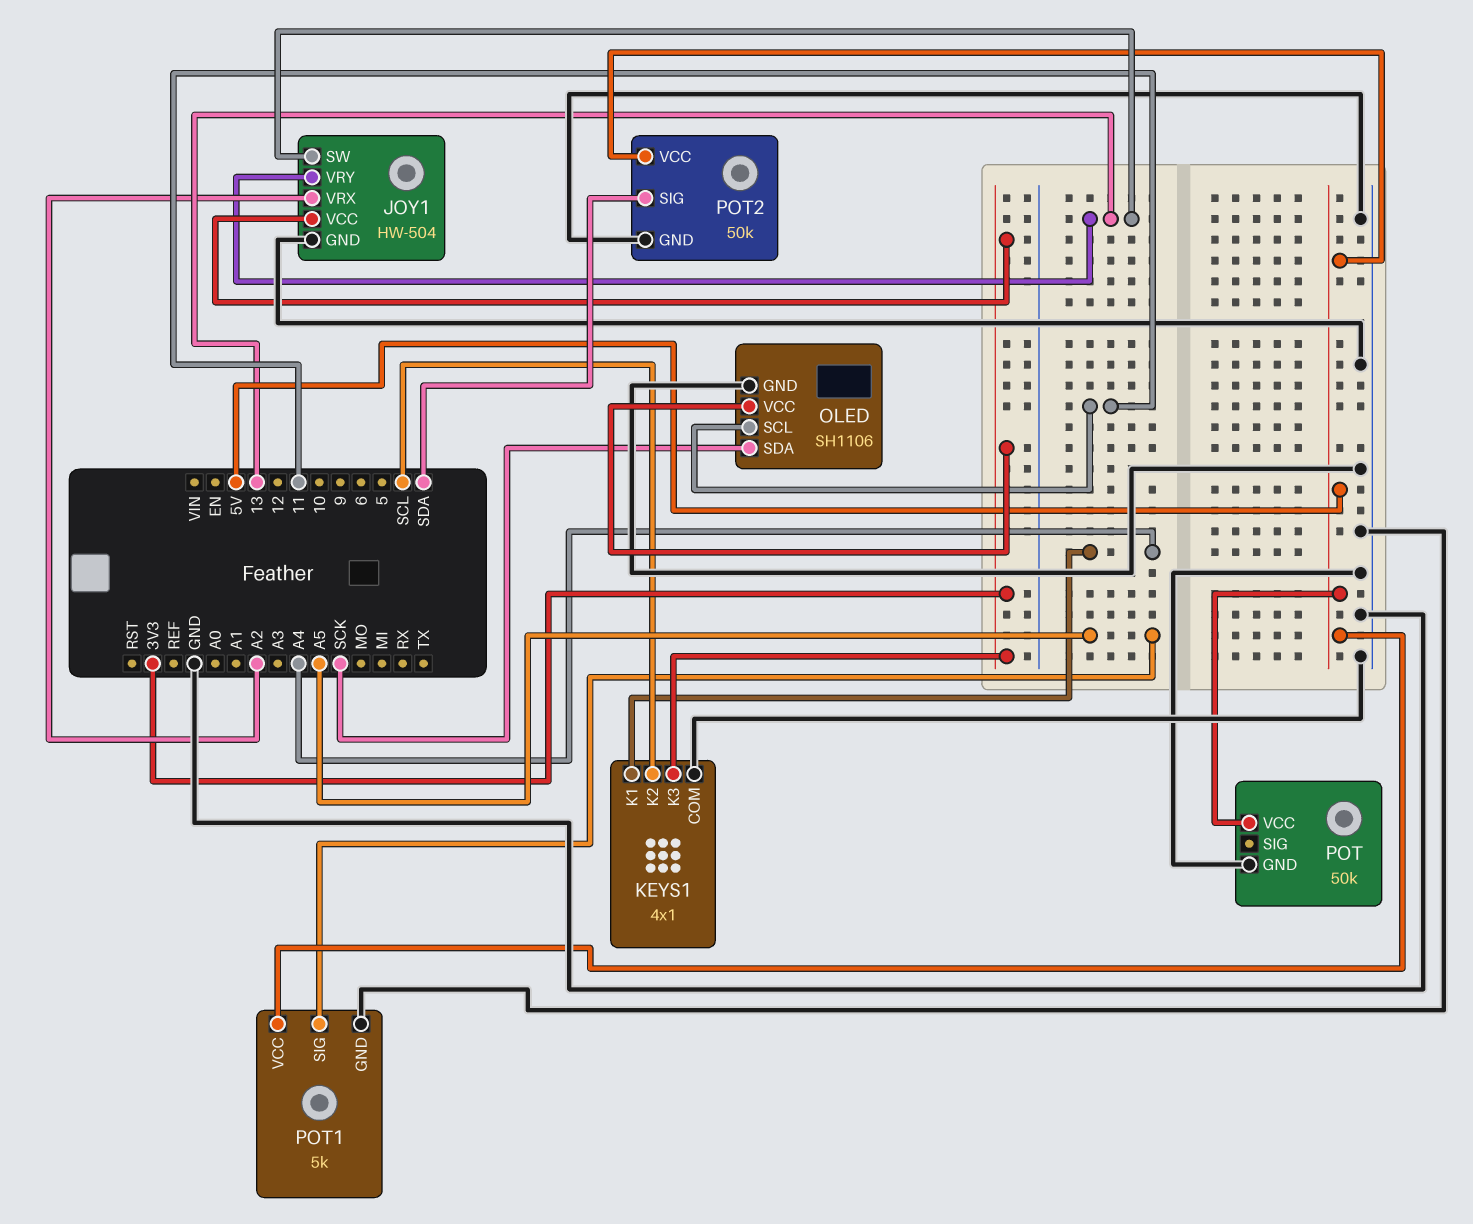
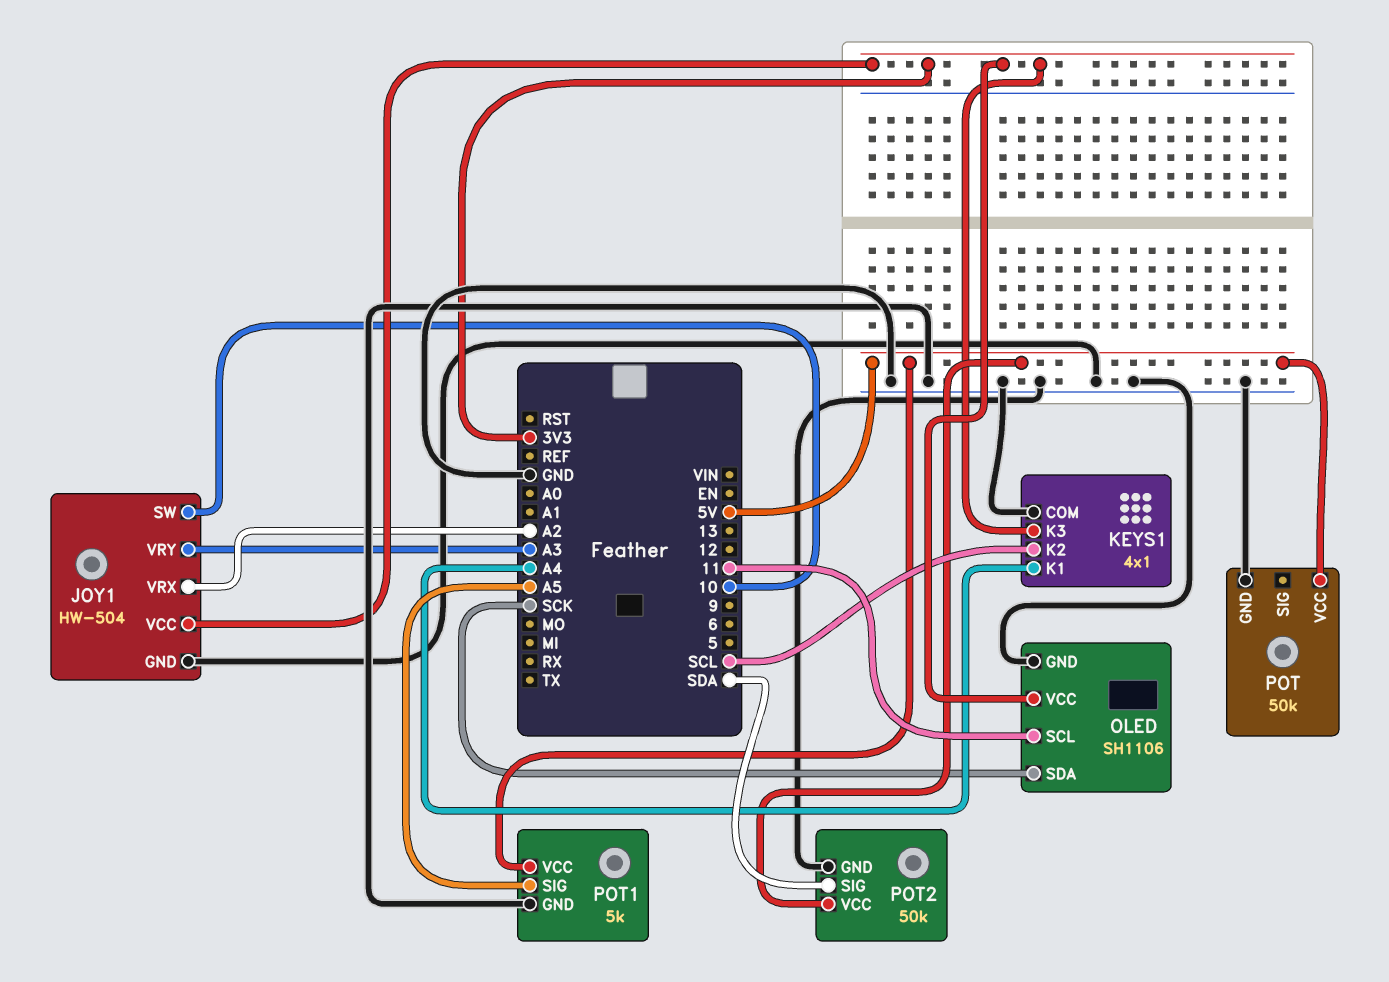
JOY1 pin SW: 13 -> 10
JOY1 pin VRY: 13 -> A3

